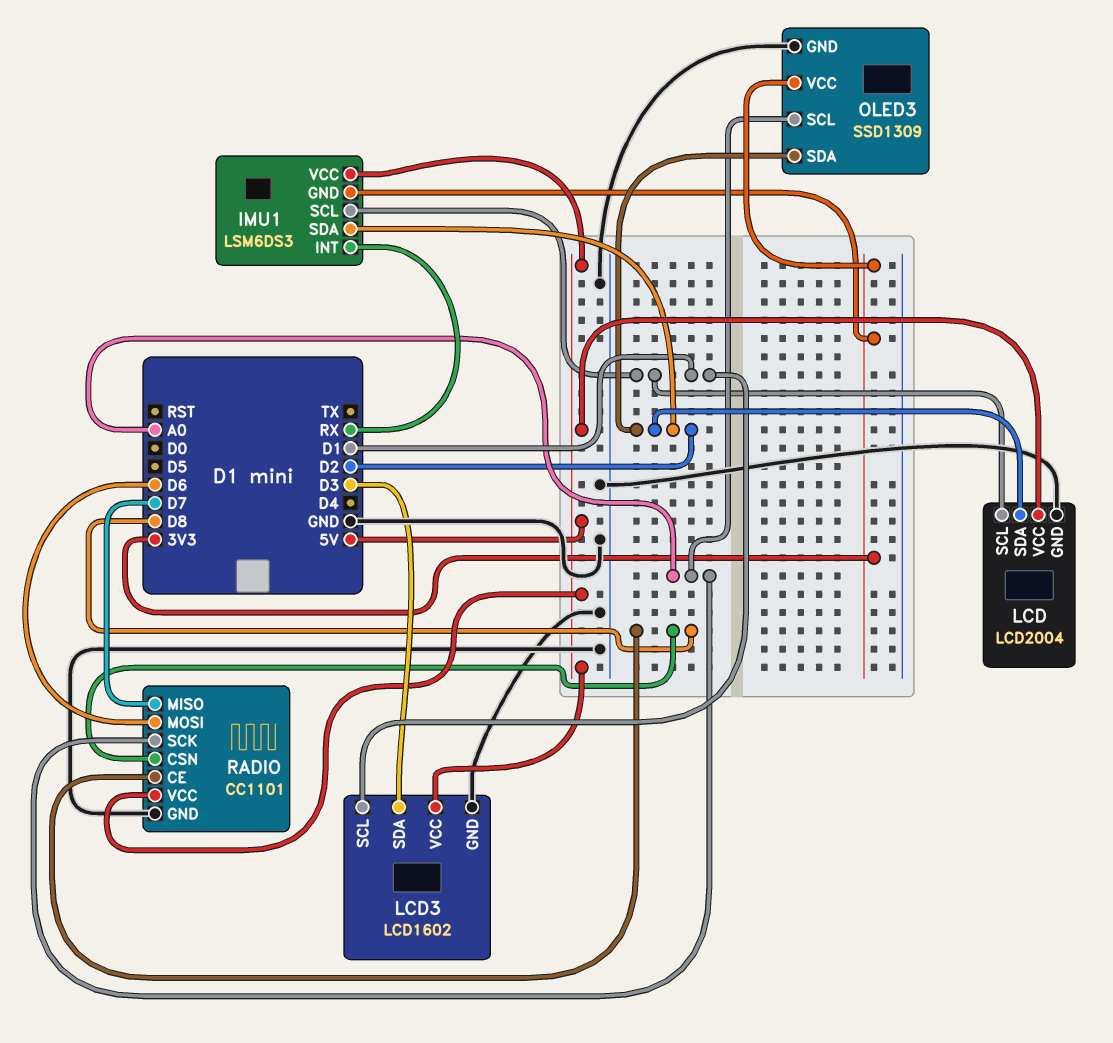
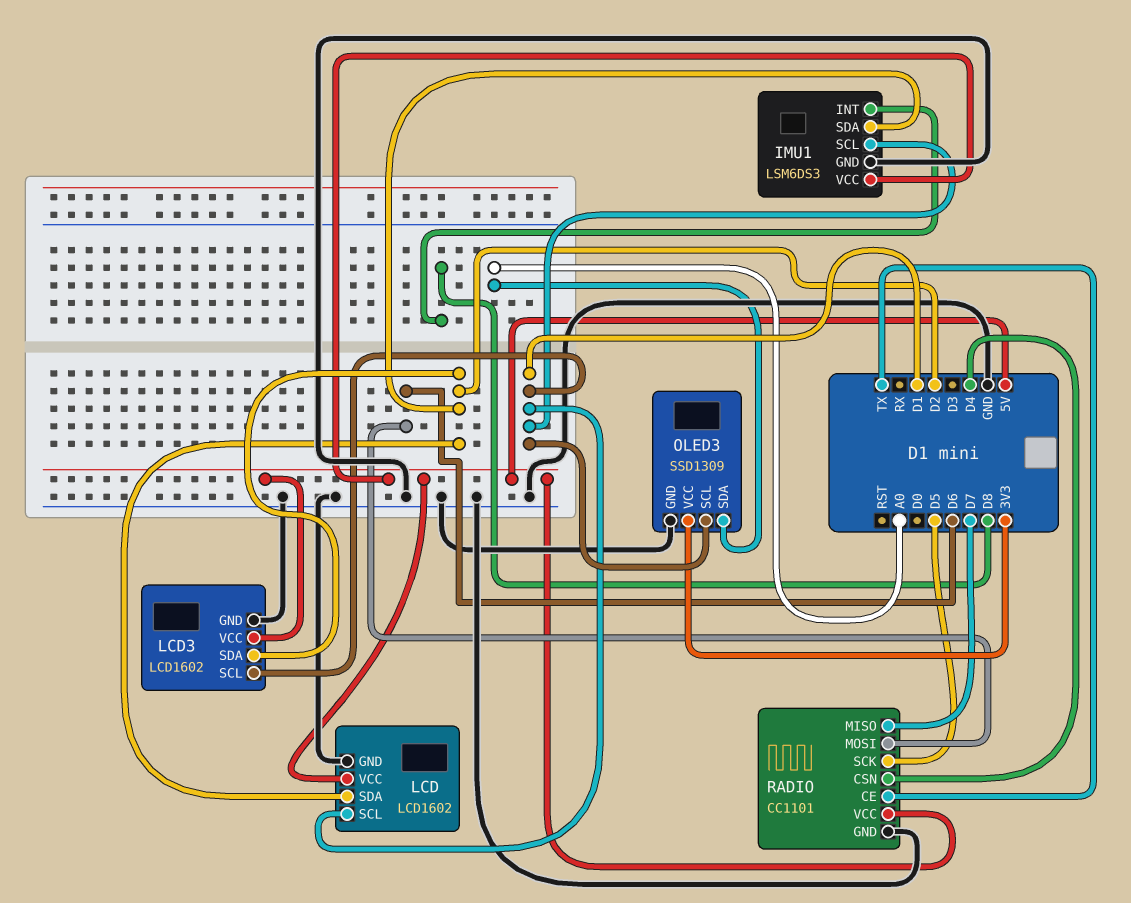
IMU1 pin GND: 3V3 -> GND
IMU1 pin INT: RX -> D8
LCD: LCD2004 -> LCD1602
LCD3 pin SDA: D3 -> D2
OLED3 pin SCL: A0 -> D1
OLED3 pin SDA: D2 -> A0
RADIO pin CE: D8 -> TX
RADIO pin CSN: D8 -> D4
RADIO pin SCK: A0 -> D5

